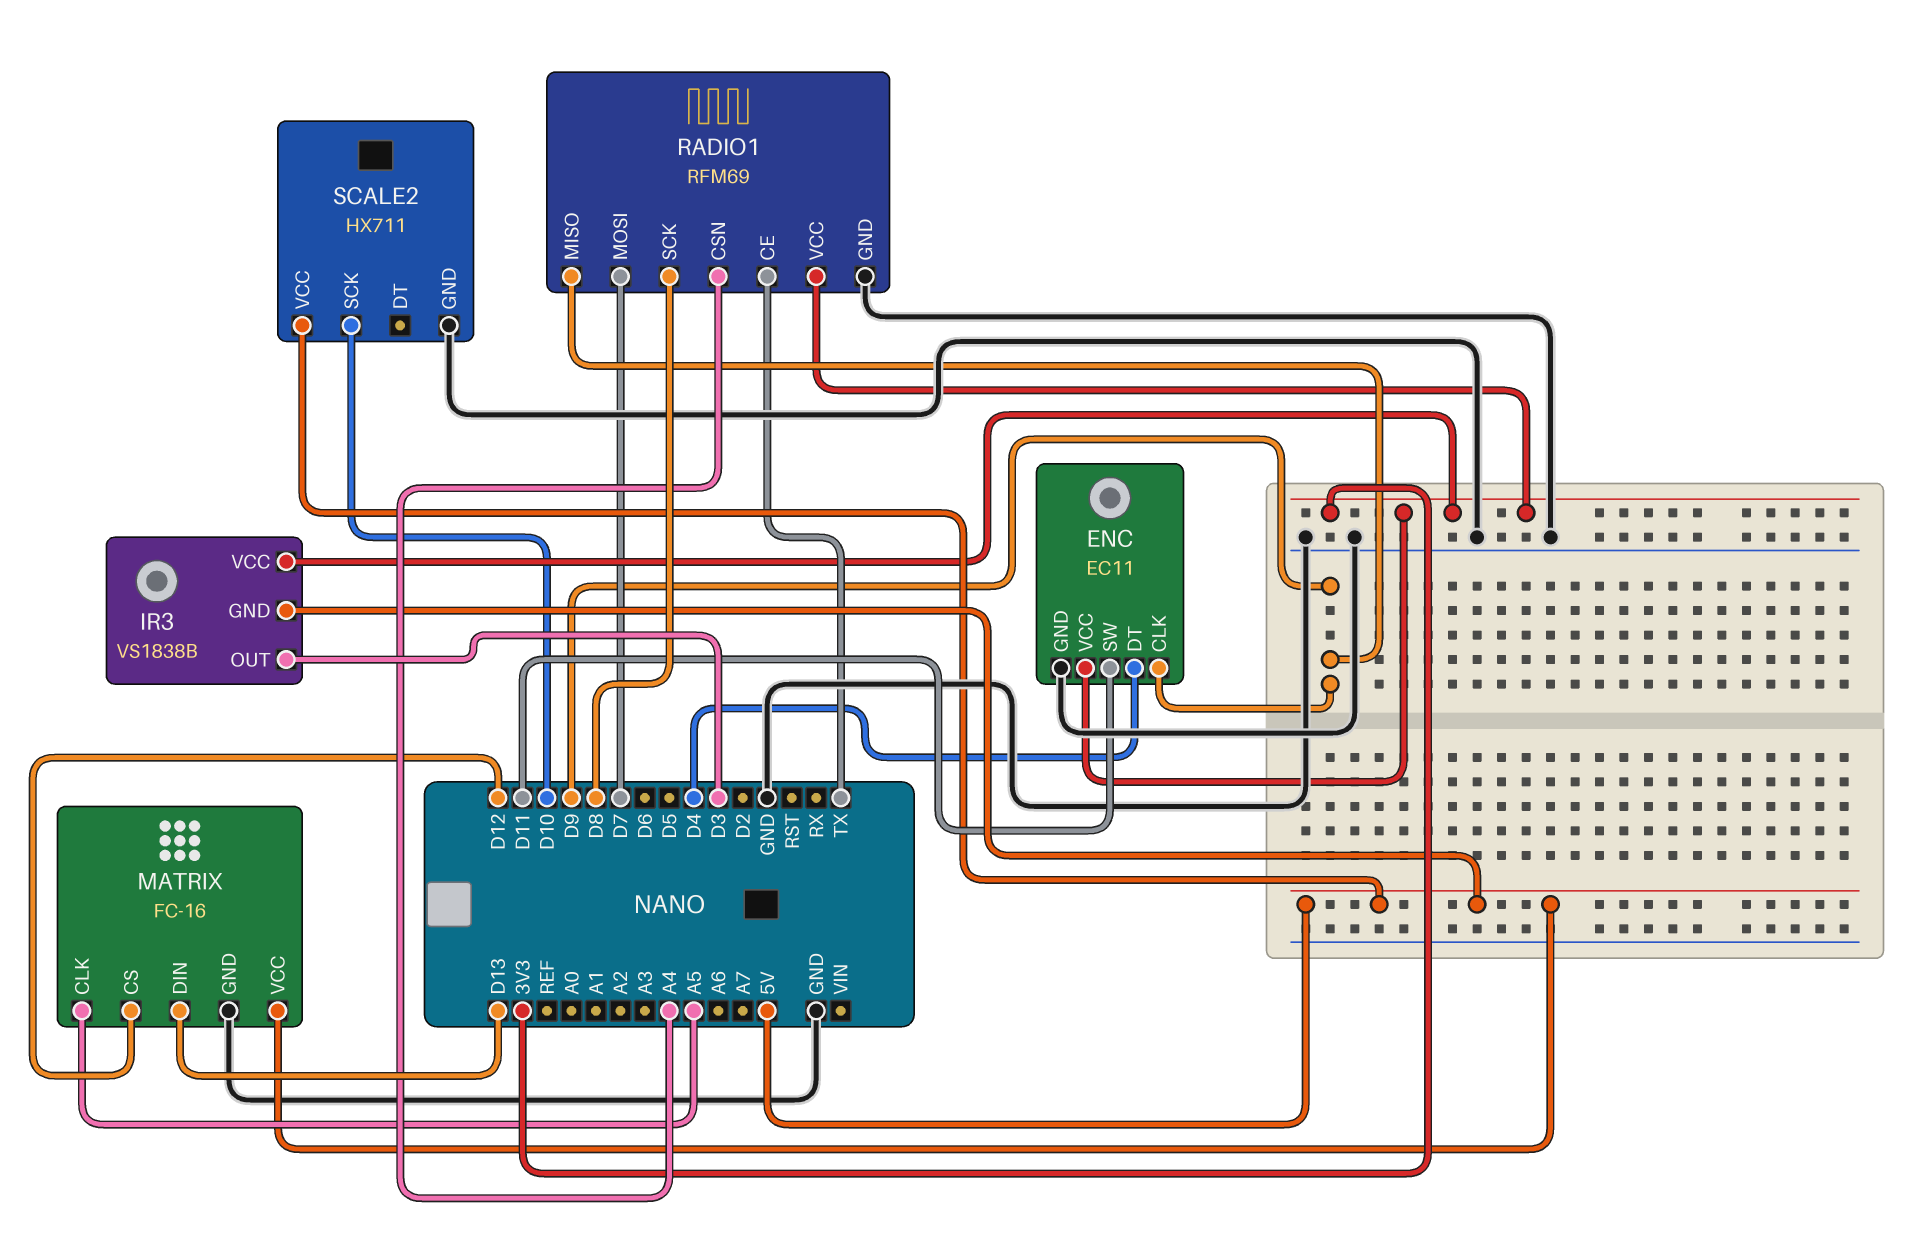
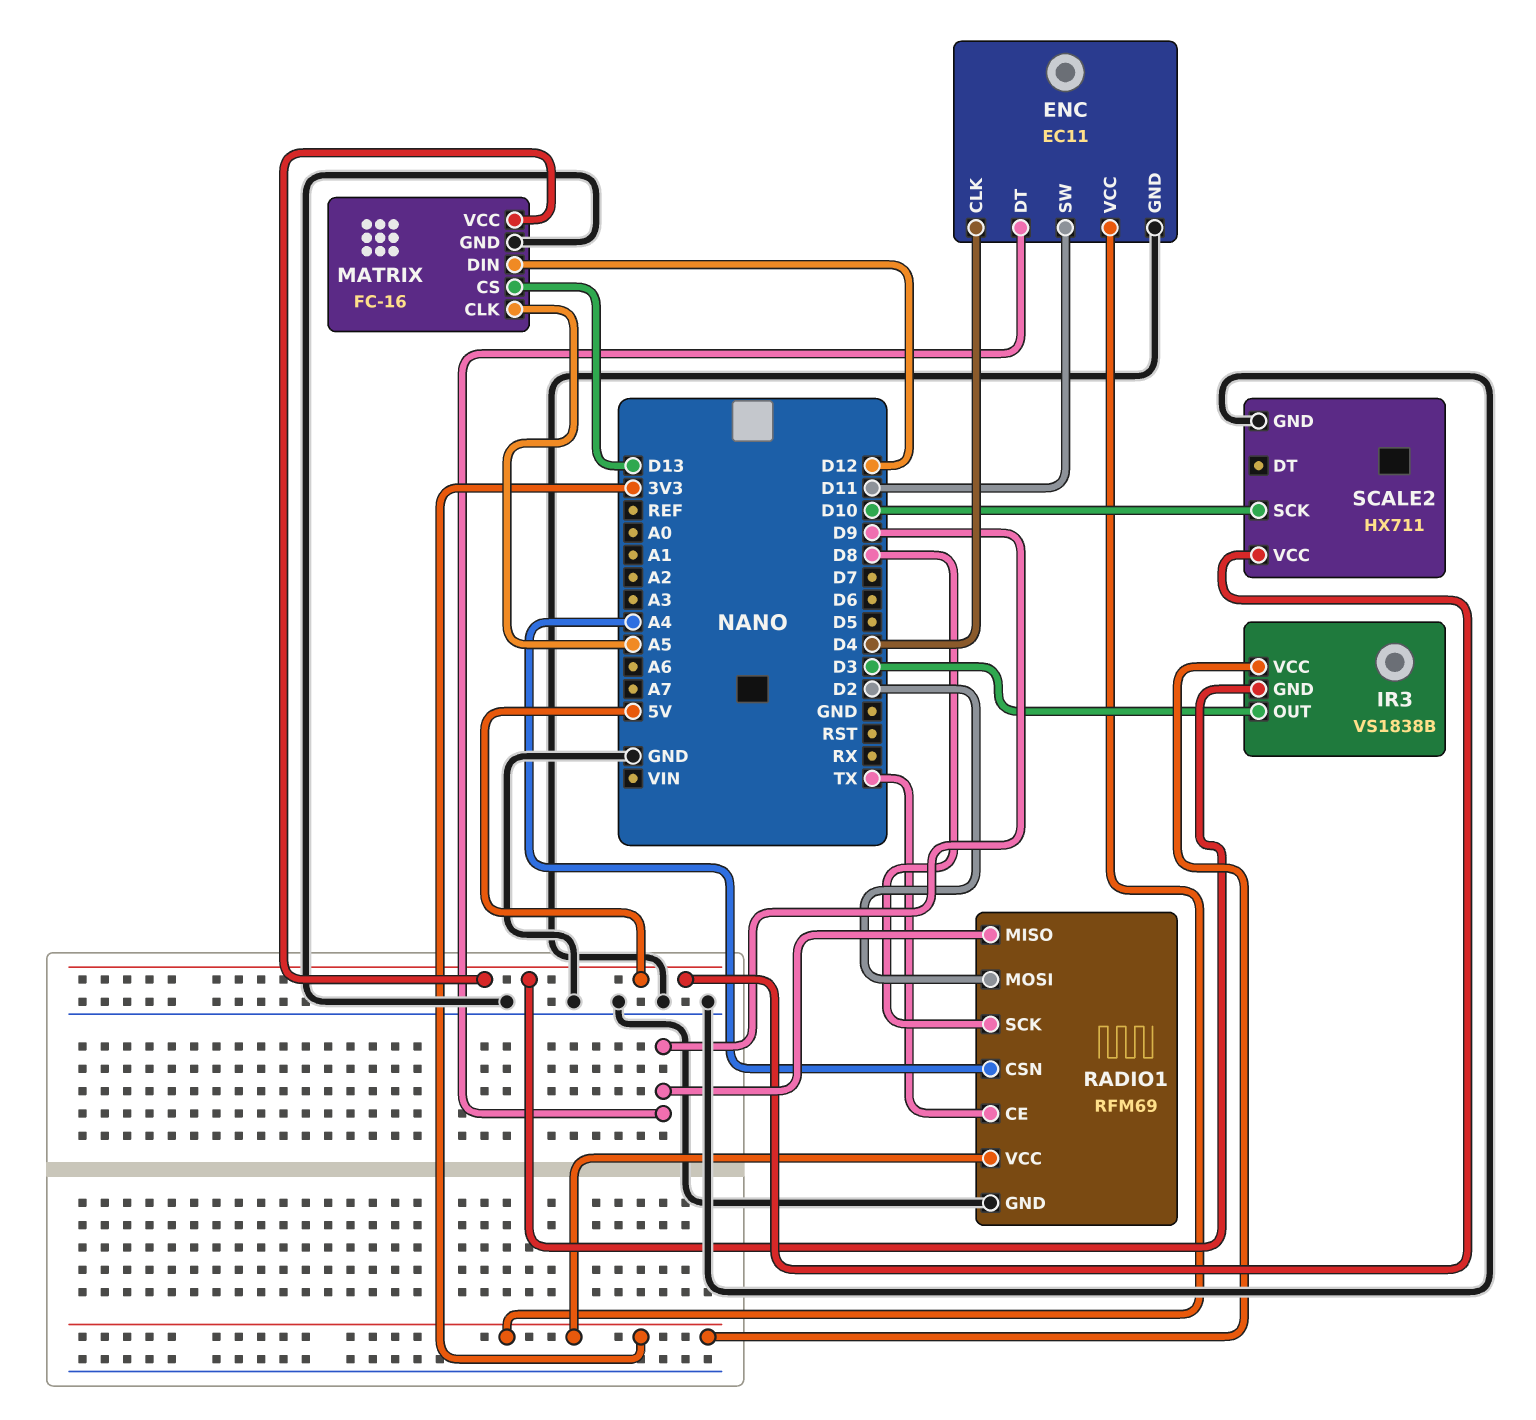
ENC pin CLK: D9 -> D4
ENC pin DT: D4 -> D9
MATRIX pin CS: D12 -> D13
MATRIX pin DIN: D13 -> D12
RADIO1 pin MOSI: D7 -> D2

